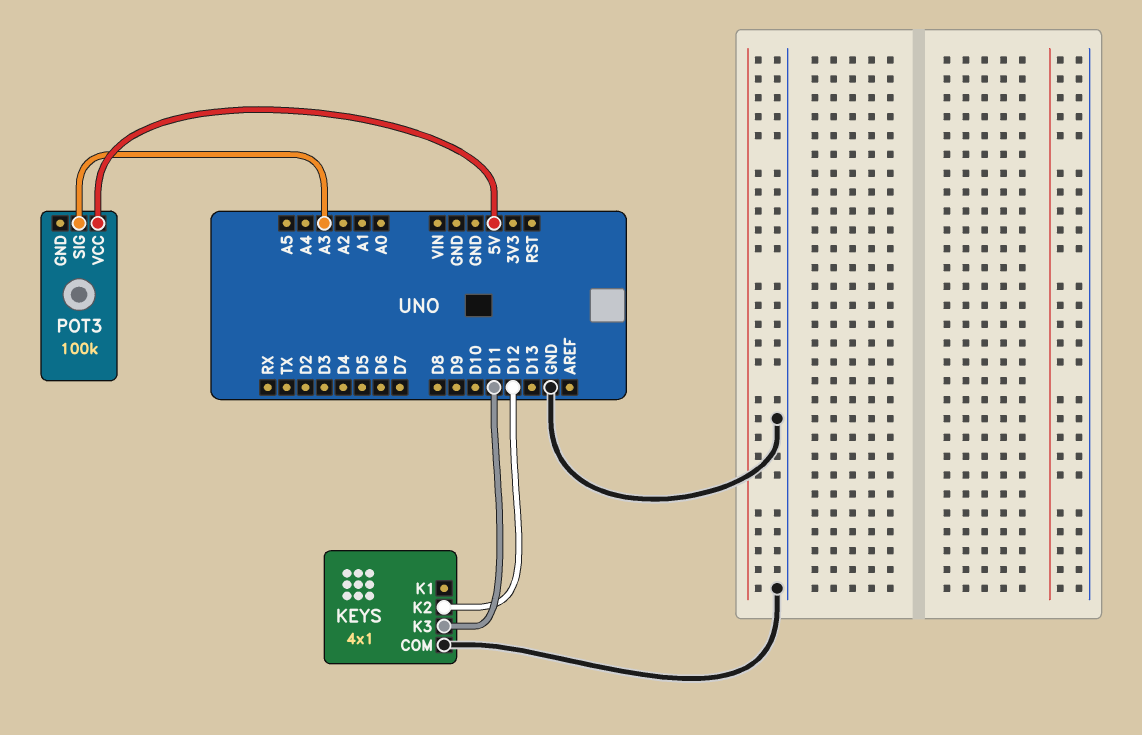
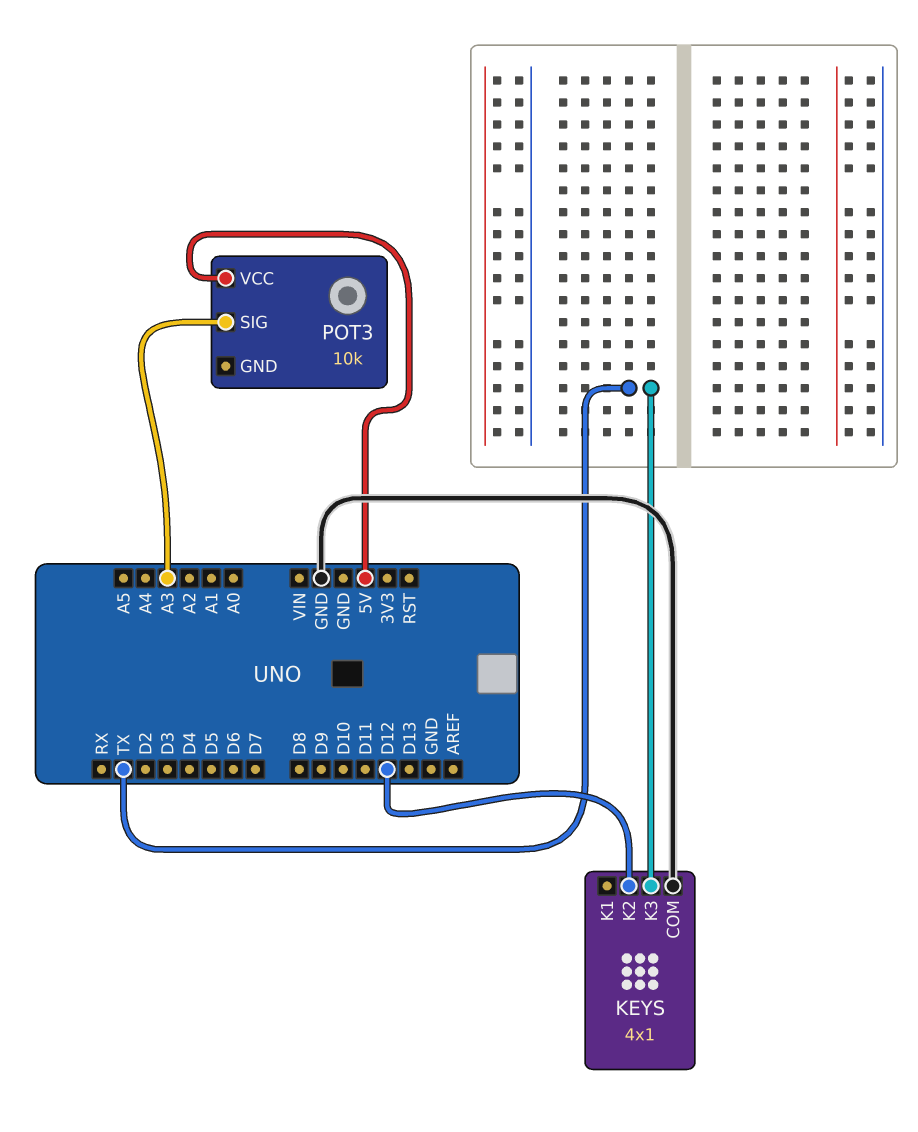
KEYS pin K3: D11 -> TX
POT3: 100k -> 10k

